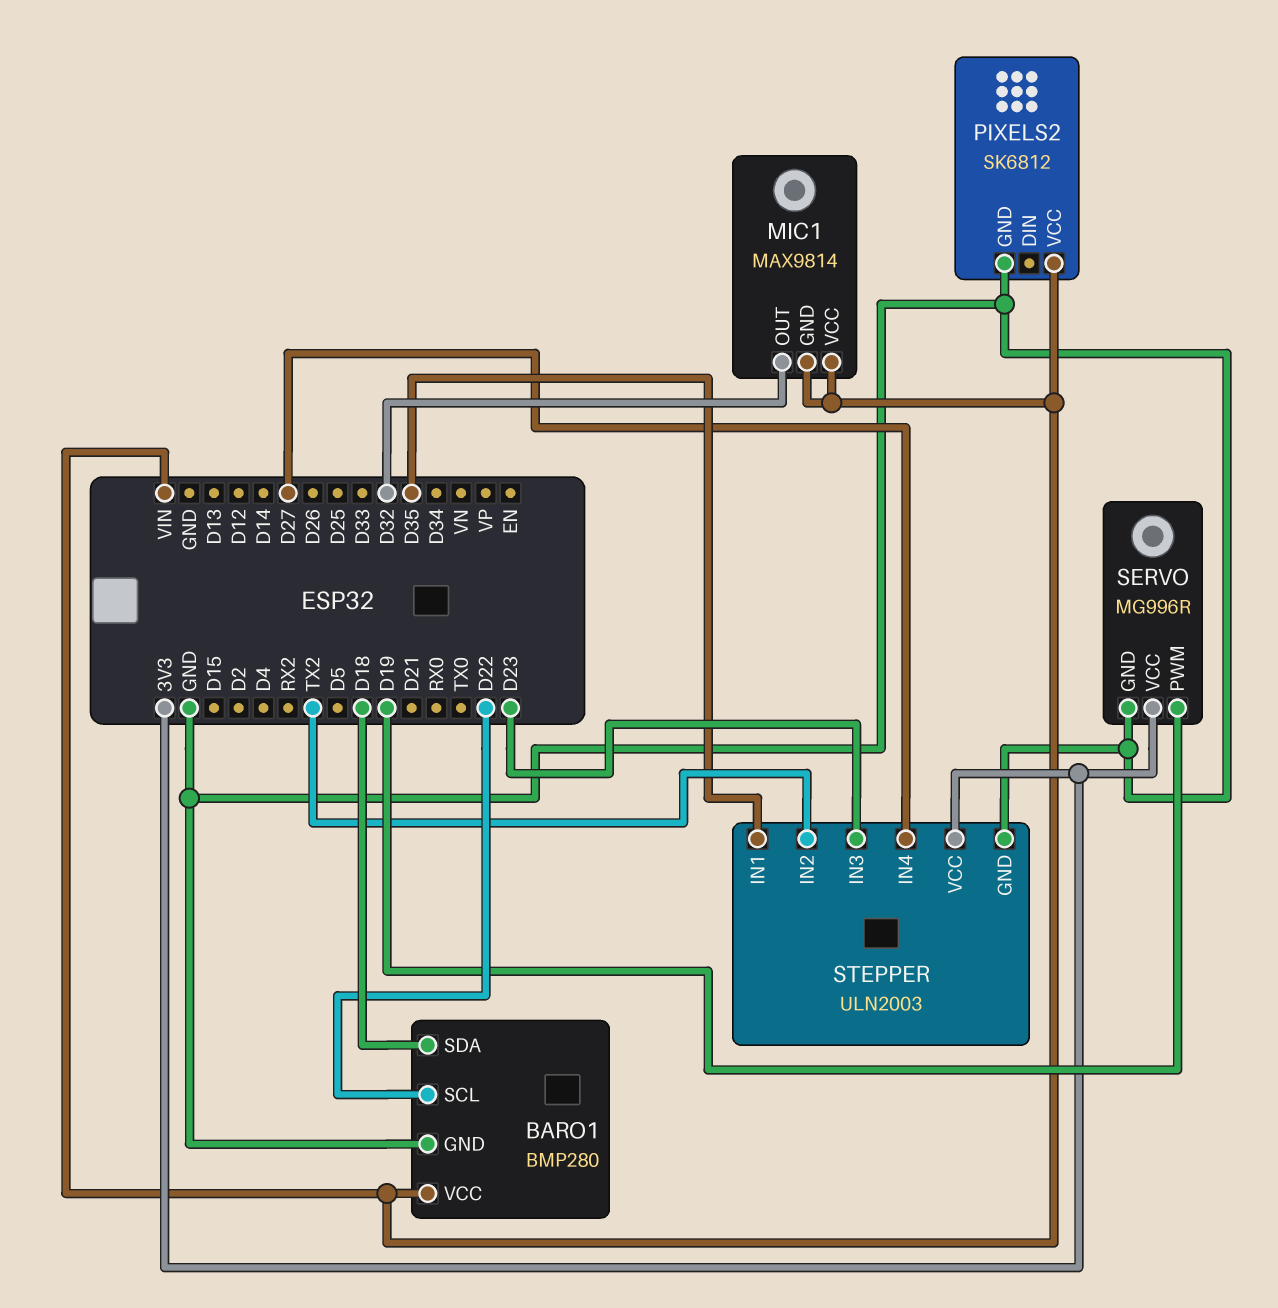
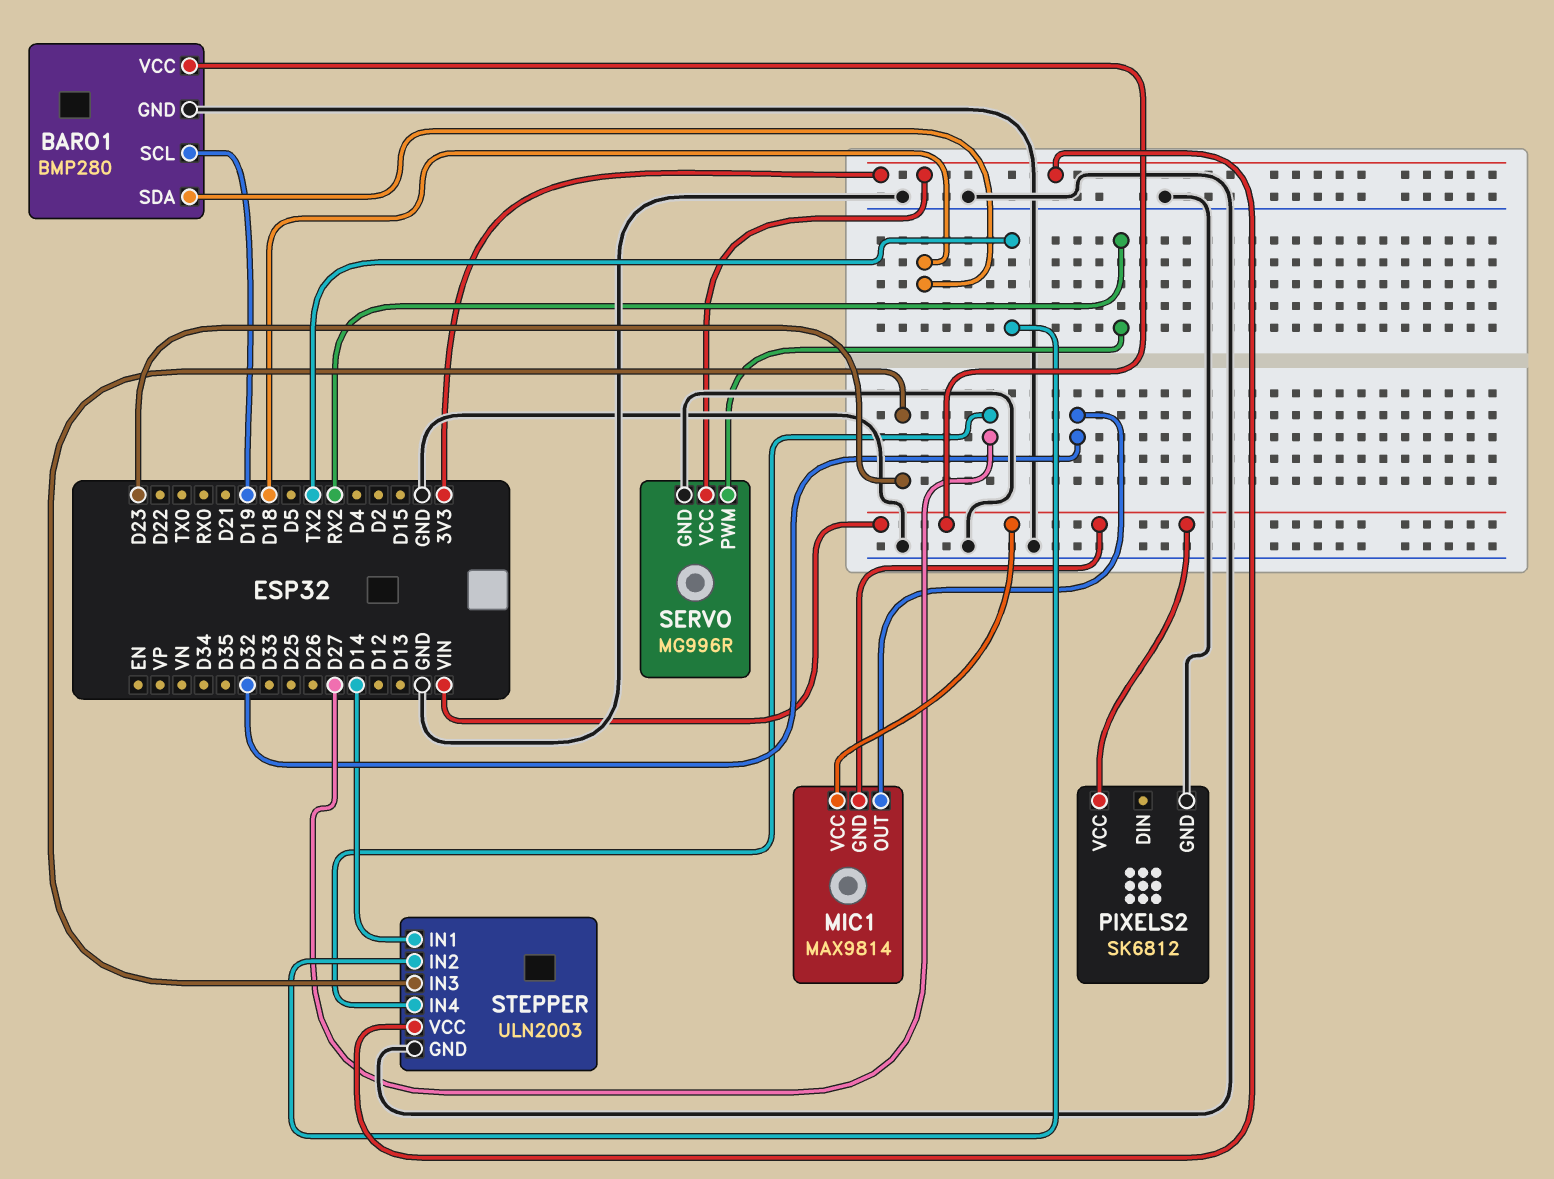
BARO1 pin SCL: D22 -> D19
SERVO pin PWM: D19 -> RX2
STEPPER pin IN1: D35 -> D14

